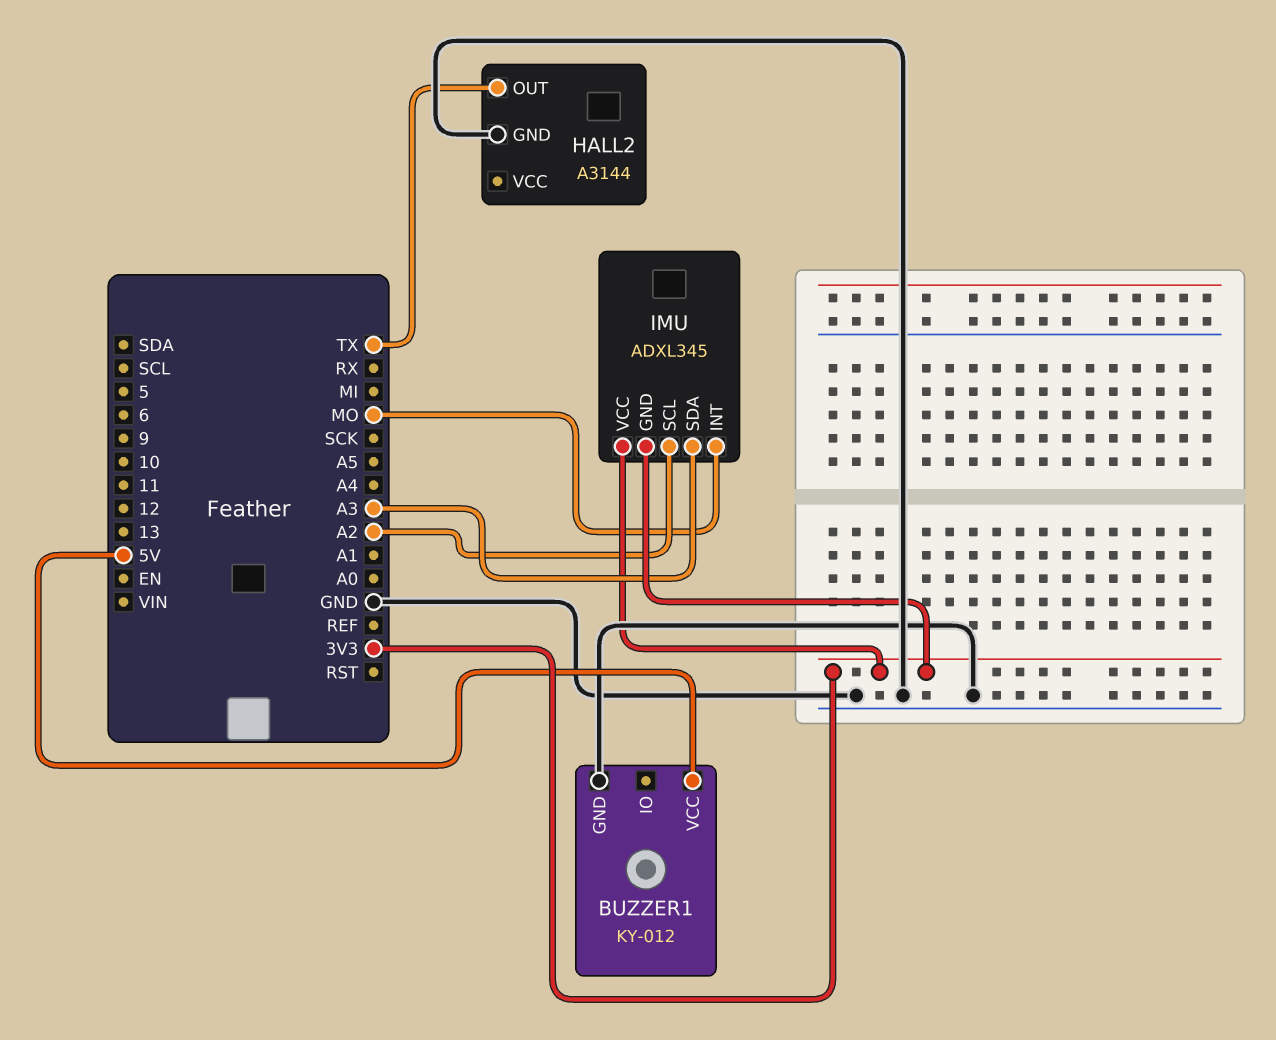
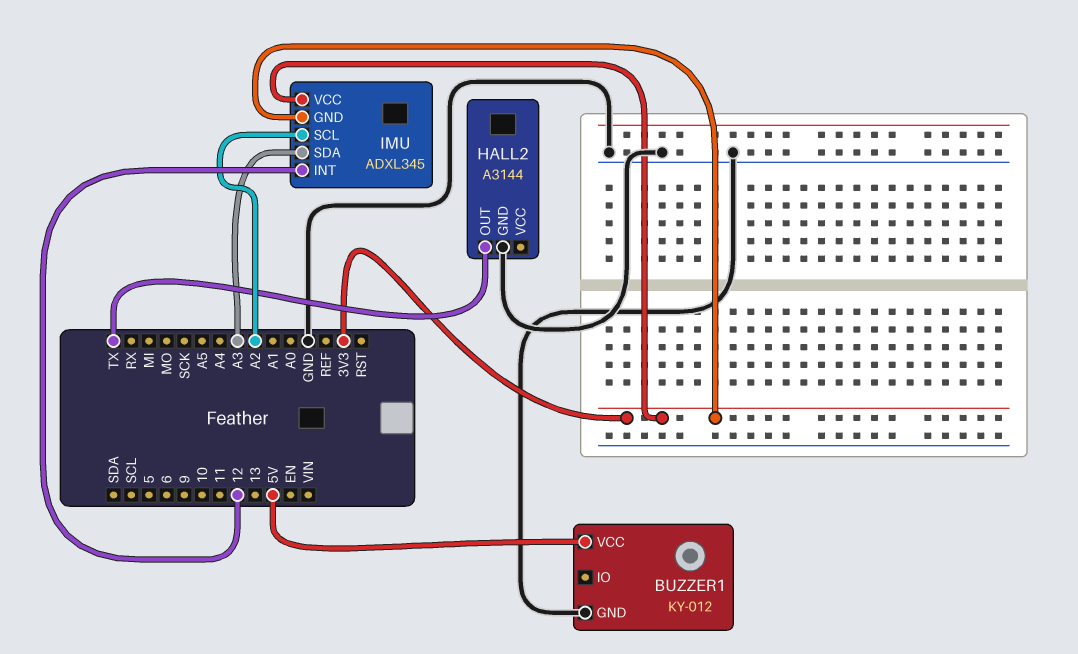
IMU pin INT: MO -> 12

